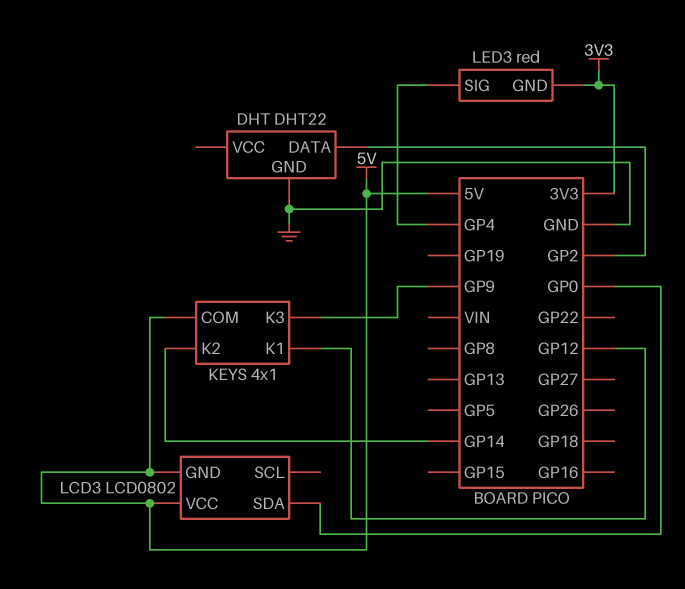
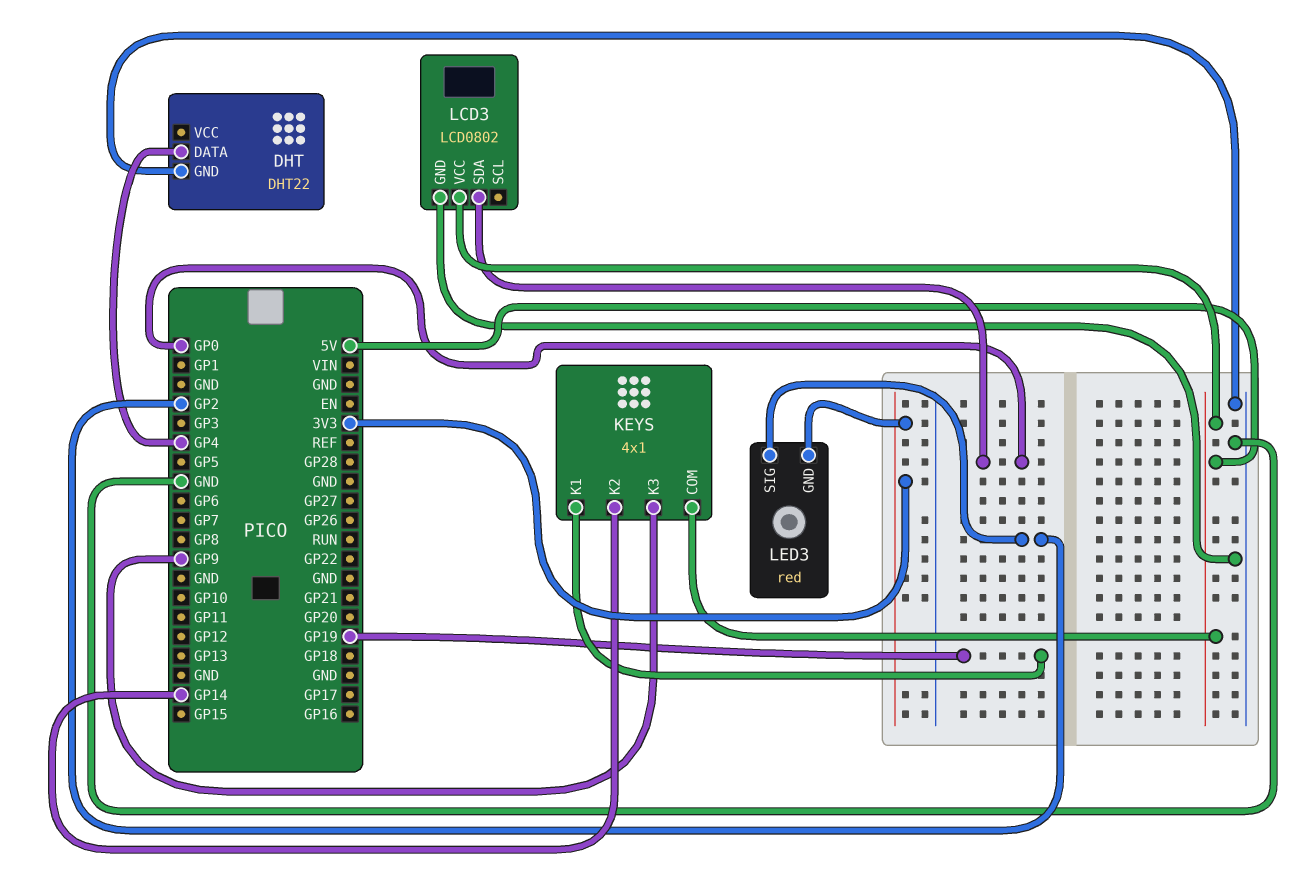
DHT pin DATA: GP2 -> GP4
KEYS pin K1: GP12 -> GP19
LCD3 pin GND: 5V -> GND
LED3 pin SIG: GP4 -> GP2

